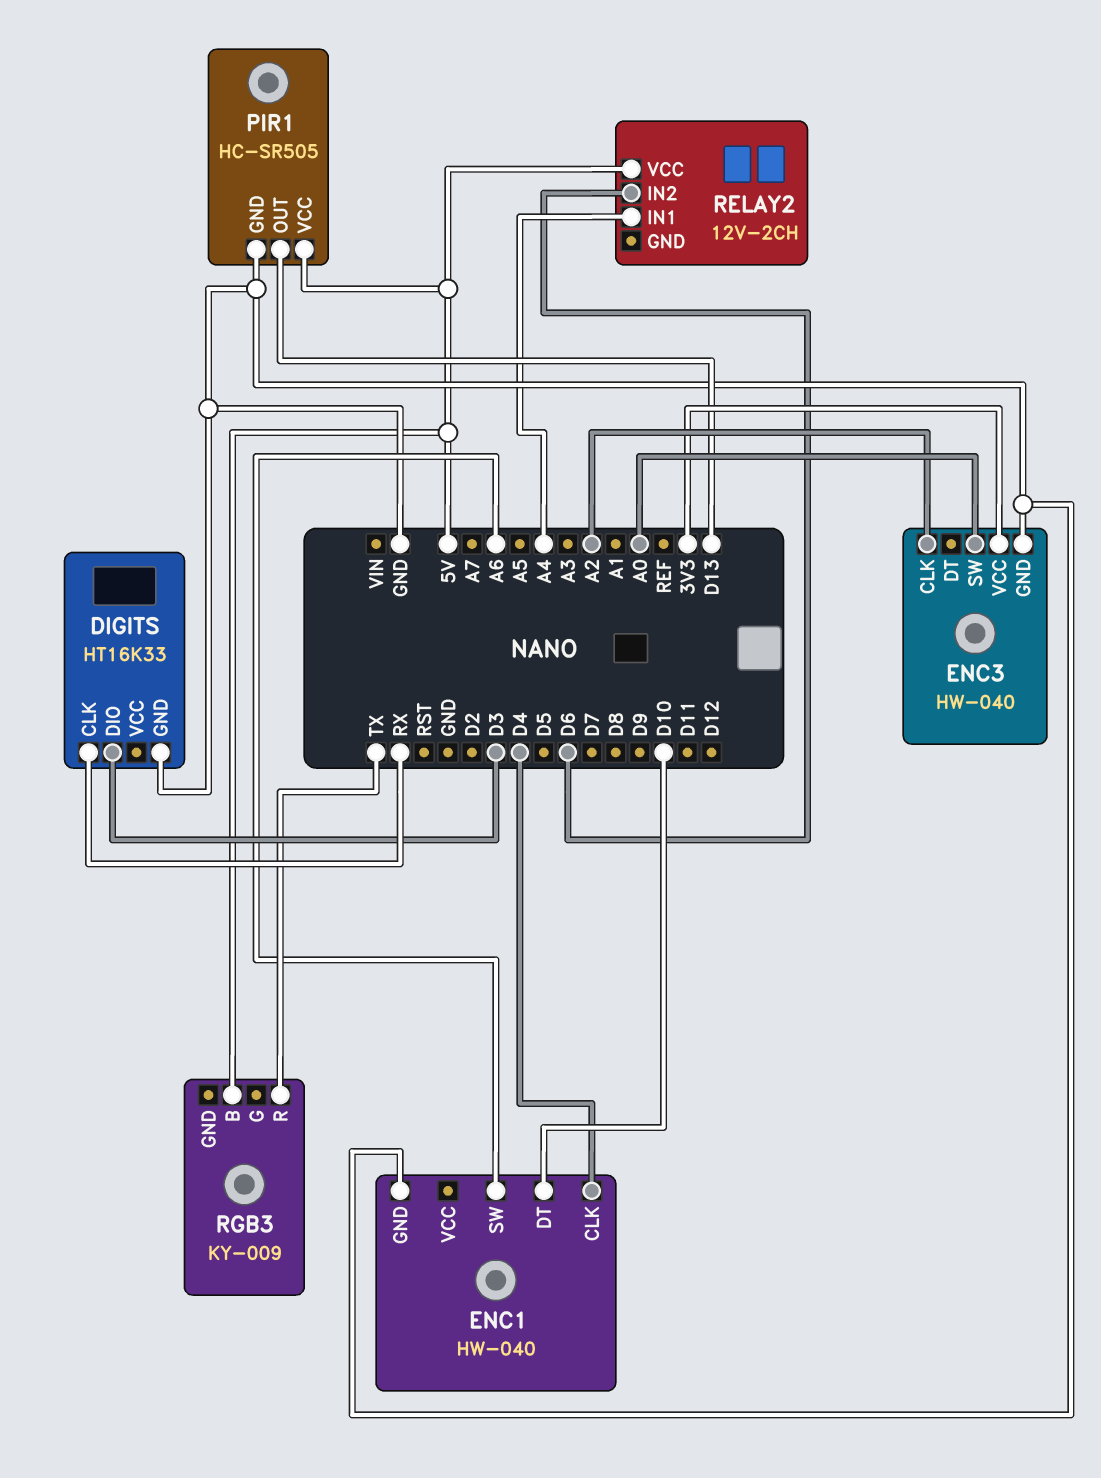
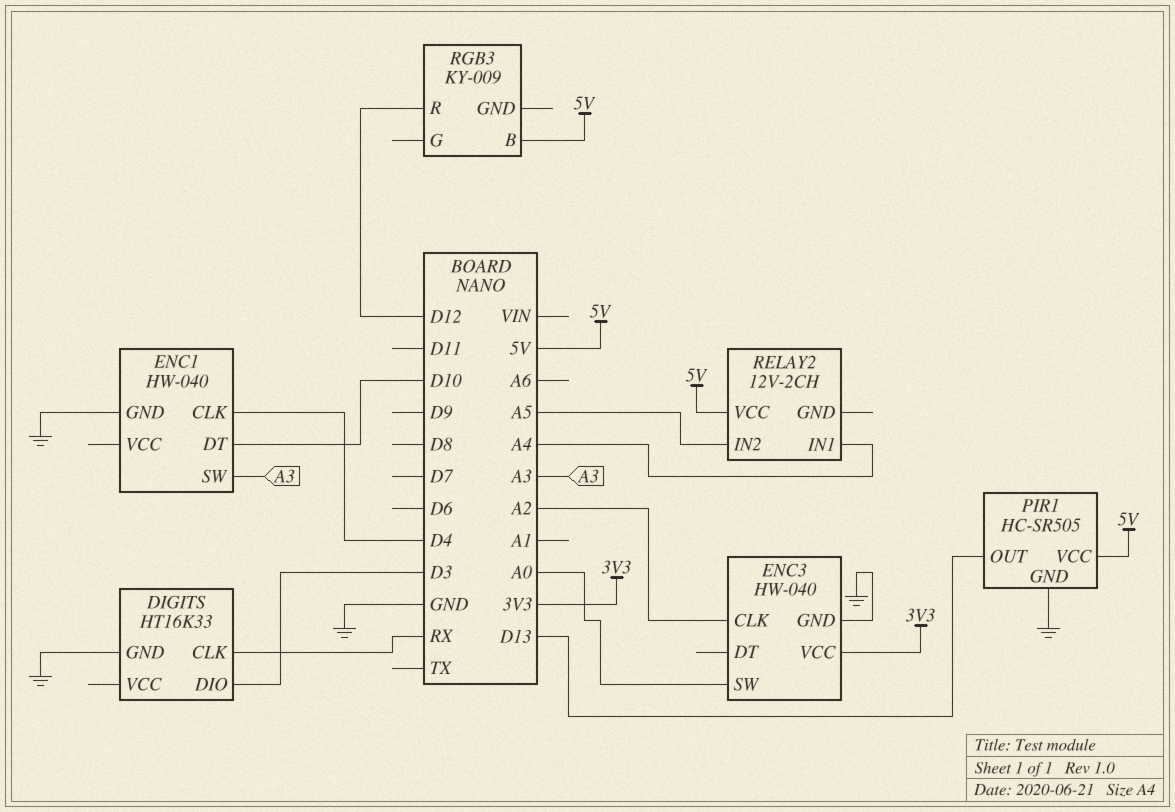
ENC1 pin SW: A6 -> A3
RELAY2 pin IN2: D6 -> A5
RGB3 pin R: TX -> D12

